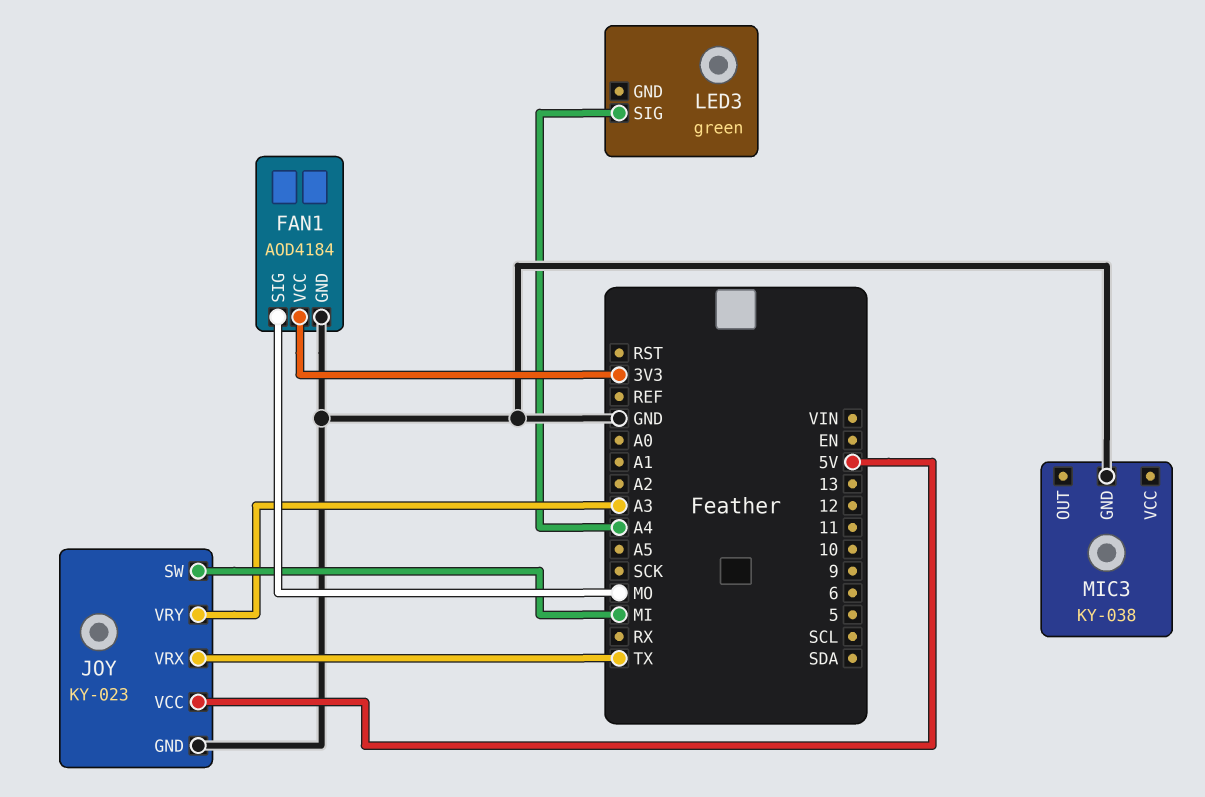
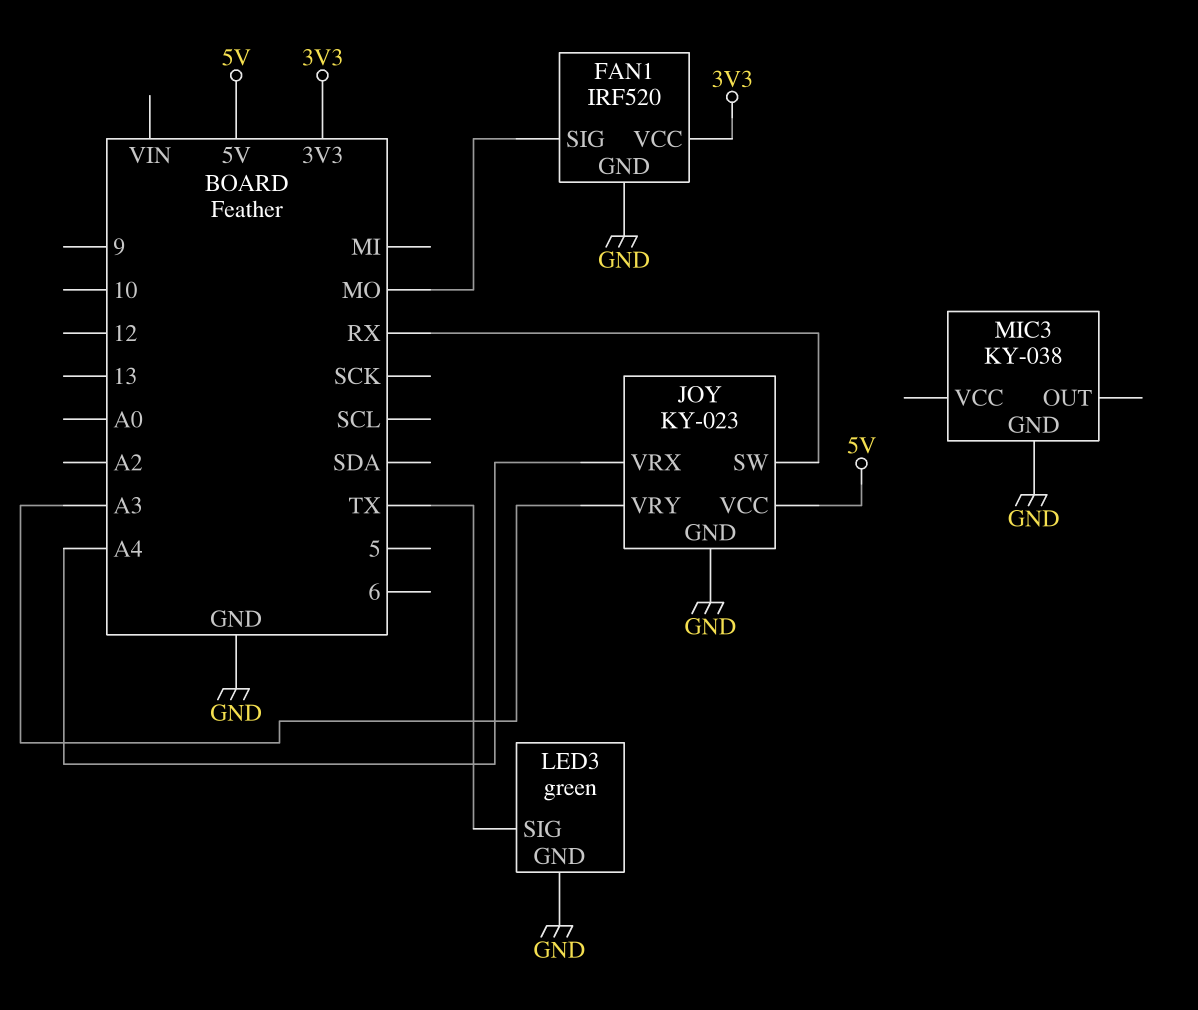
FAN1: AOD4184 -> IRF520
JOY pin SW: MI -> RX
JOY pin VRX: TX -> A4
LED3 pin GND: none -> GND
LED3 pin SIG: A4 -> TX

